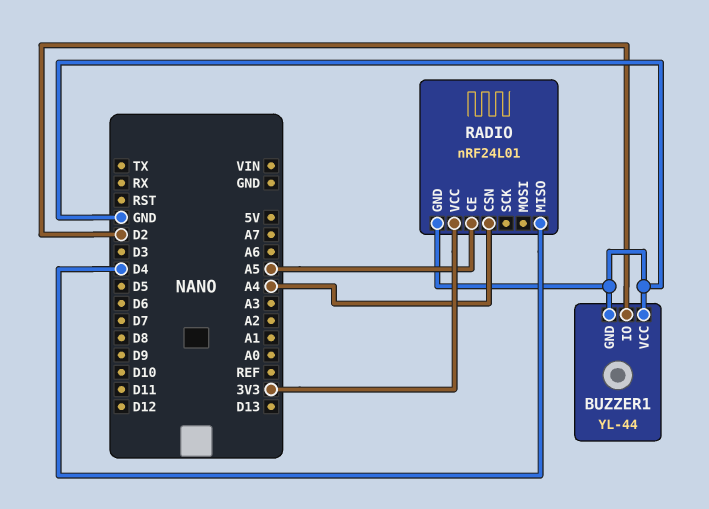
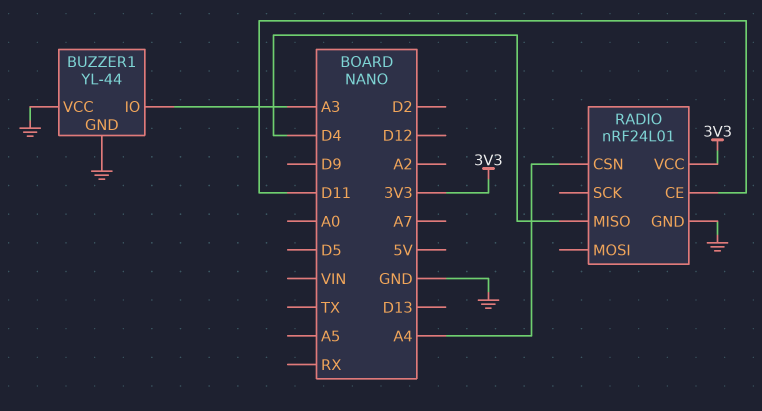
BUZZER1 pin IO: D2 -> A3
RADIO pin CE: A5 -> D11

